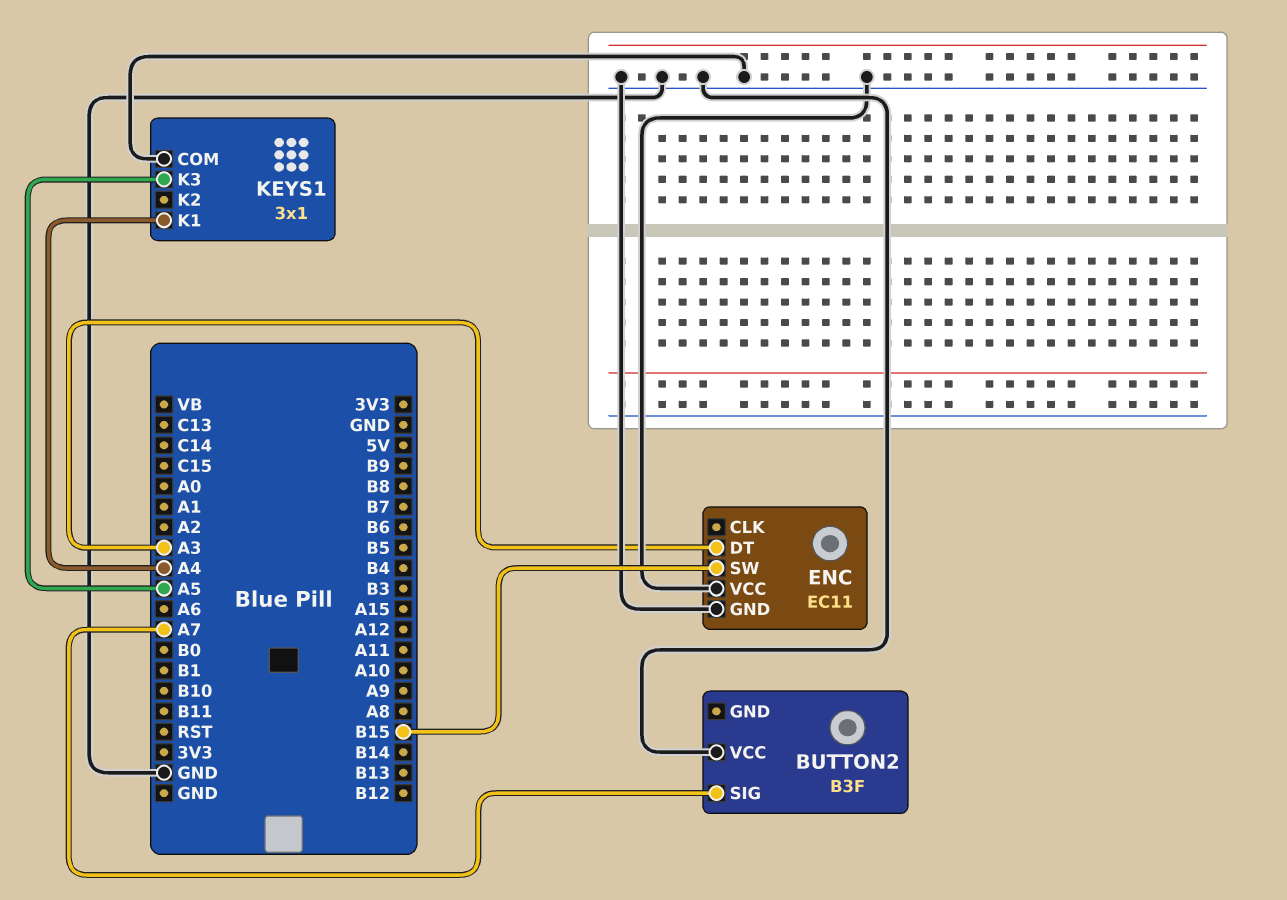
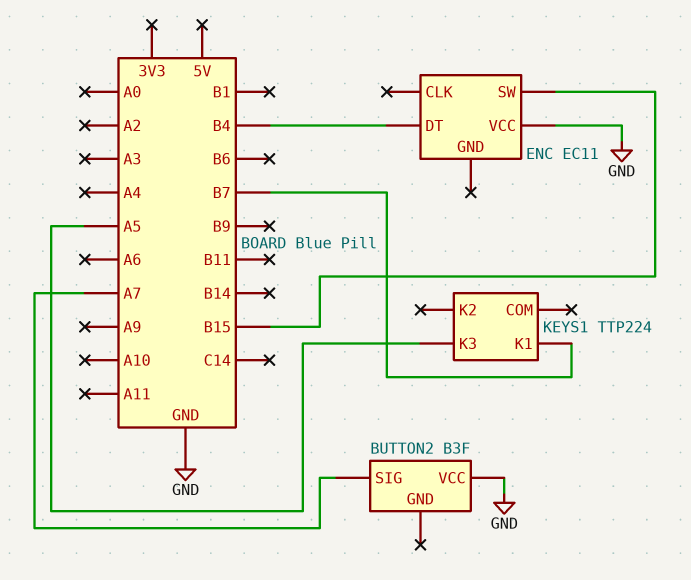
ENC pin DT: A3 -> B4
ENC pin GND: GND -> none
KEYS1: 3x1 -> TTP224
KEYS1 pin COM: GND -> none
KEYS1 pin K1: A4 -> B7

